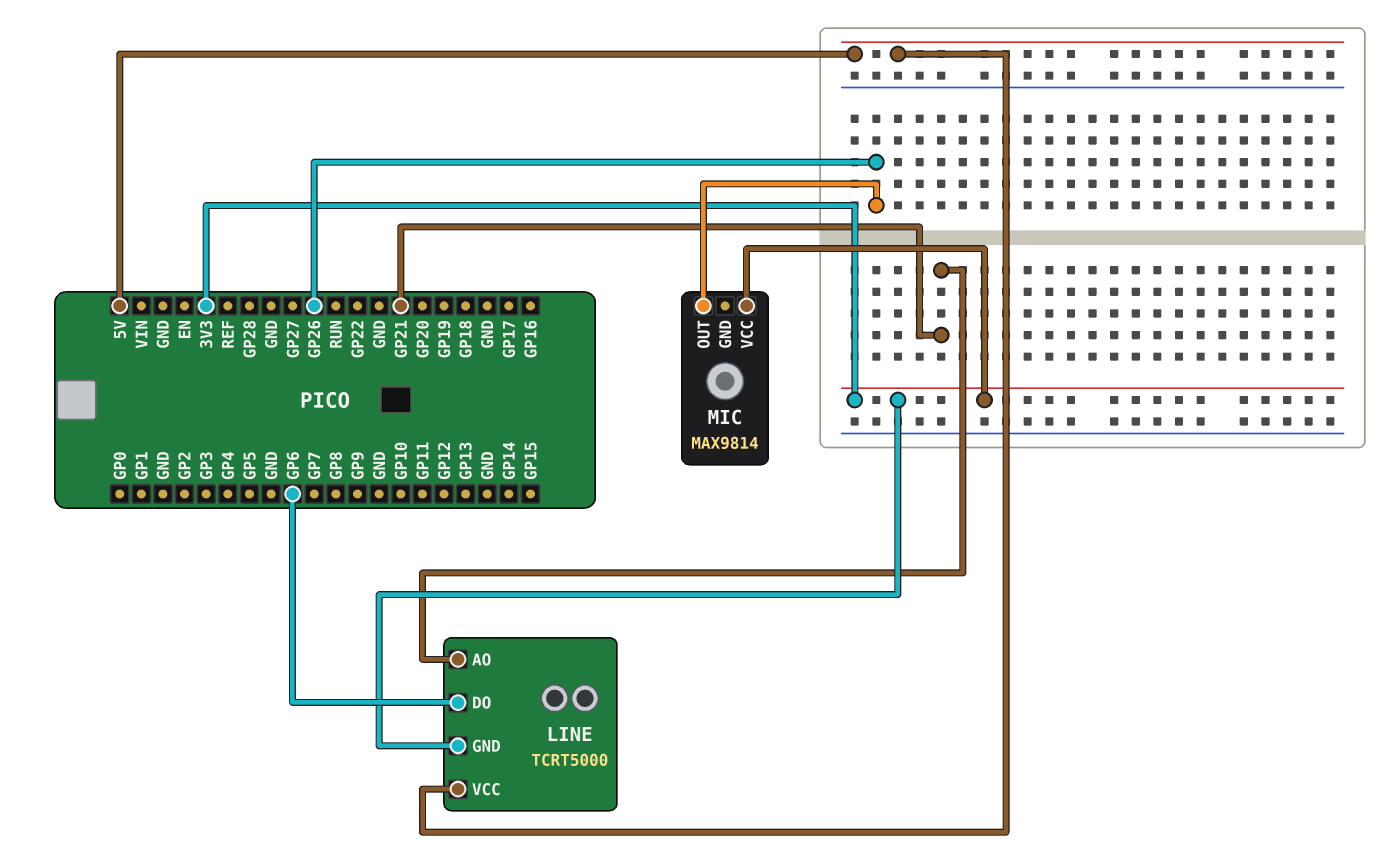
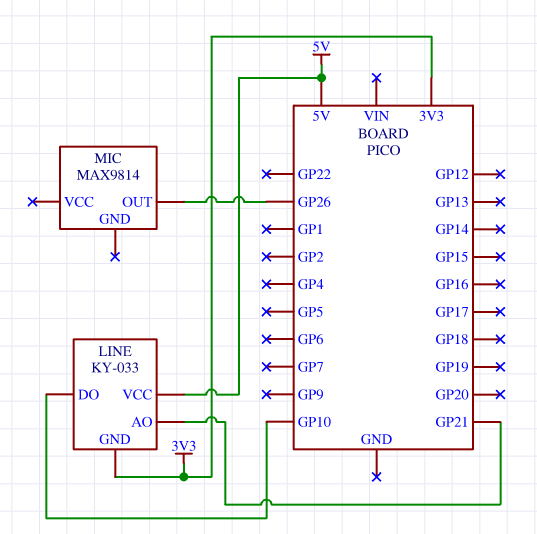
LINE: TCRT5000 -> KY-033
LINE pin DO: GP6 -> GP10
MIC pin VCC: 3V3 -> none

